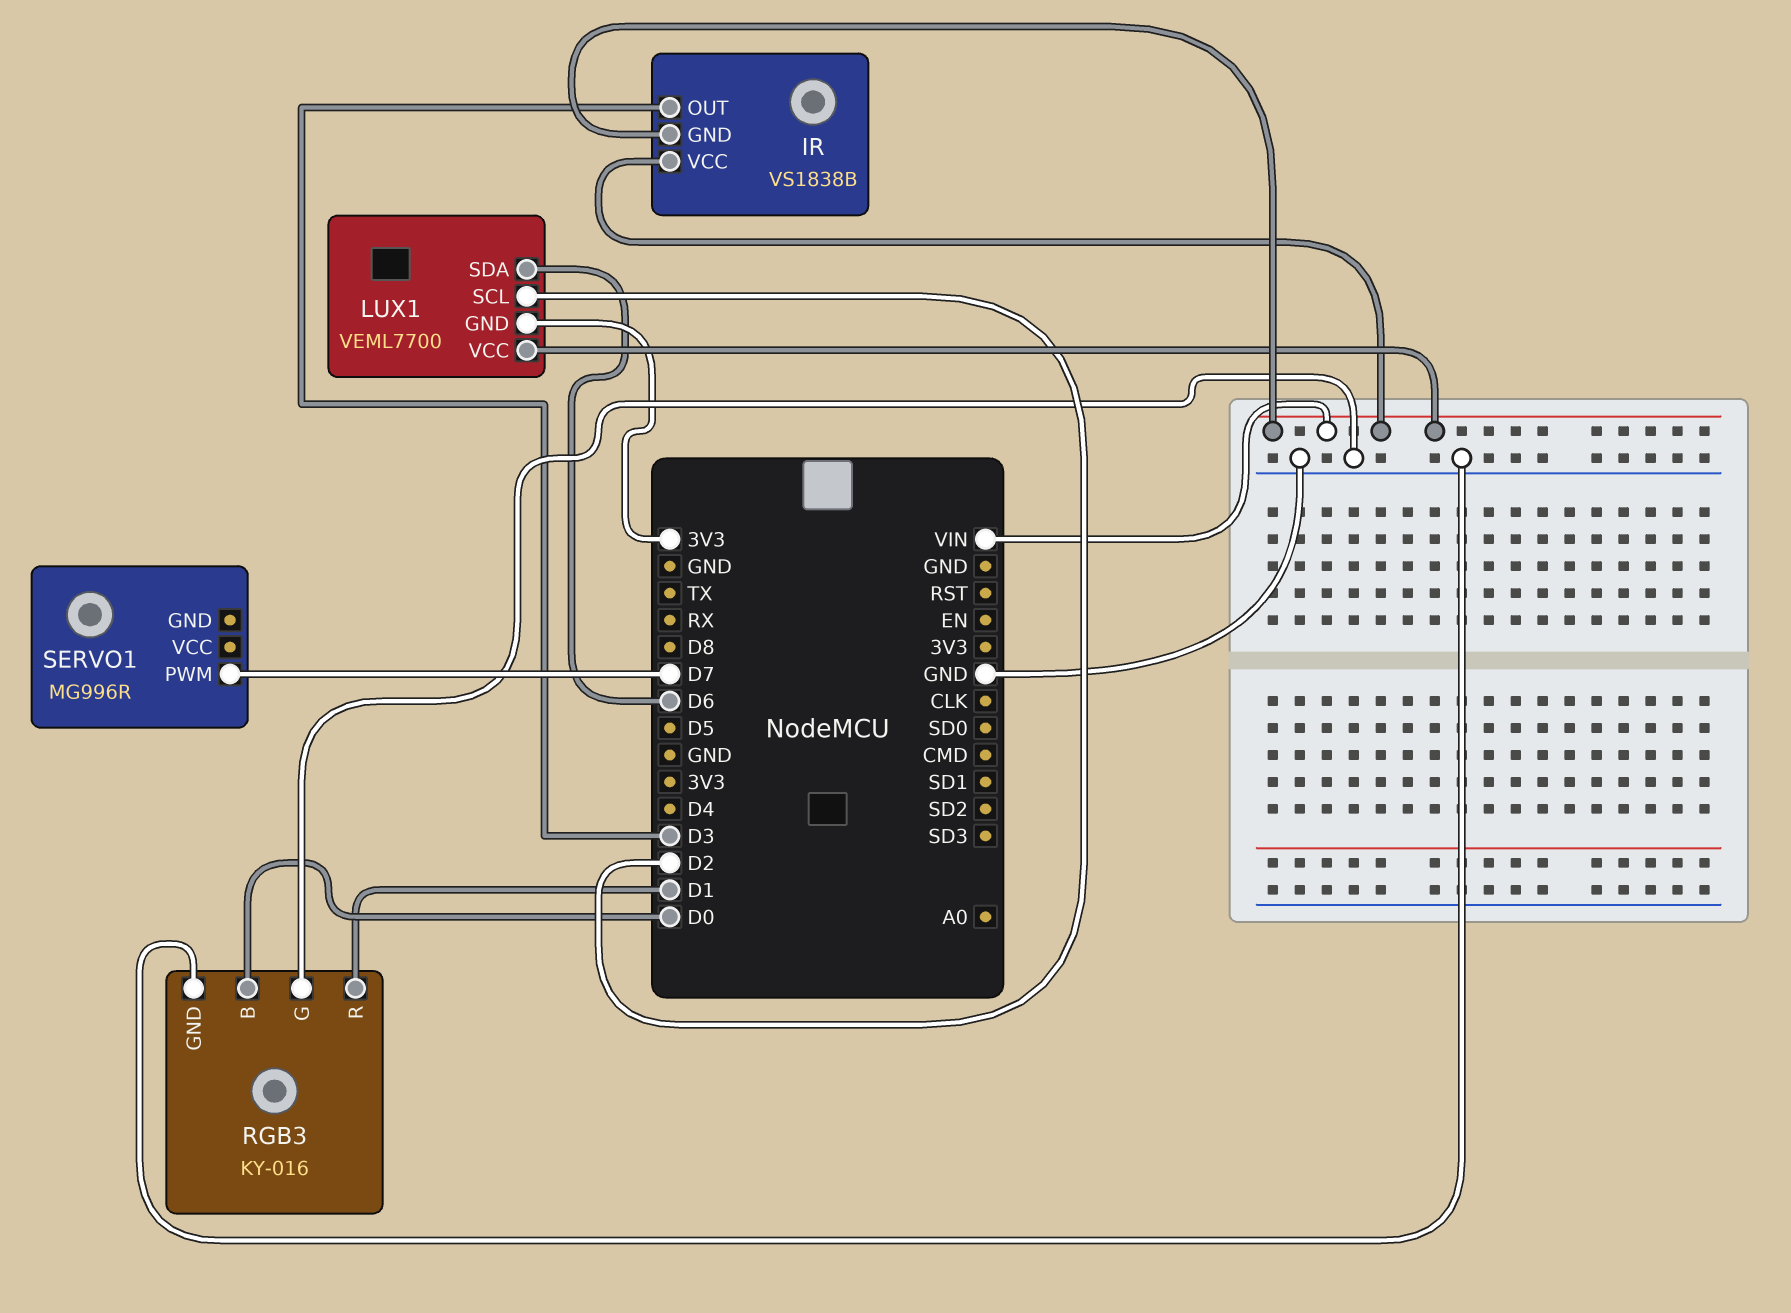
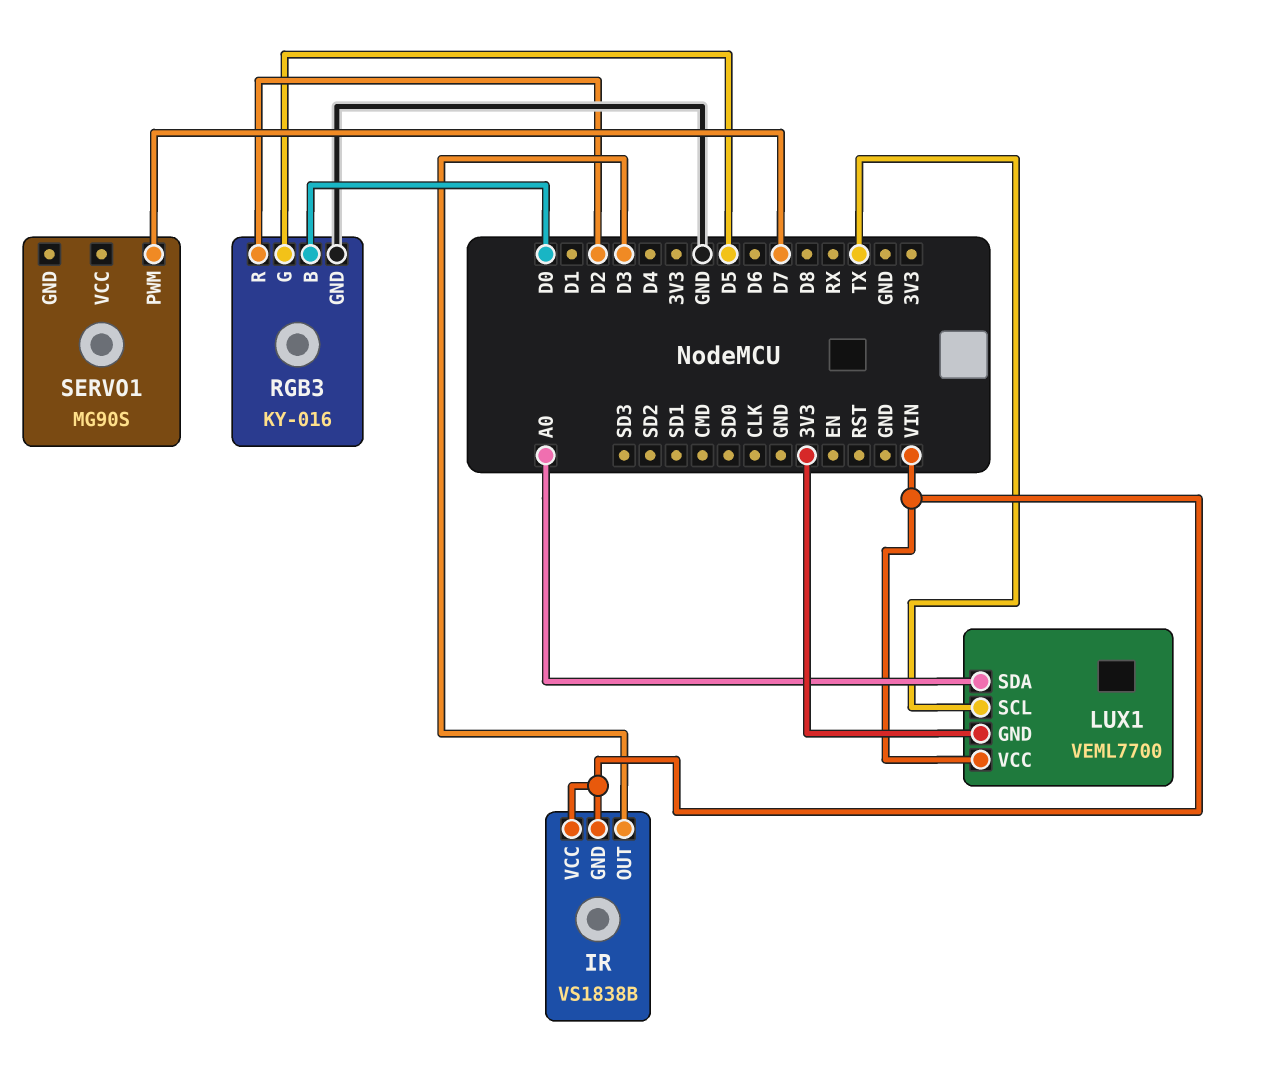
LUX1 pin SCL: D2 -> TX
LUX1 pin SDA: D6 -> A0
RGB3 pin G: GND -> D5
RGB3 pin R: D1 -> D2
SERVO1: MG996R -> MG90S

